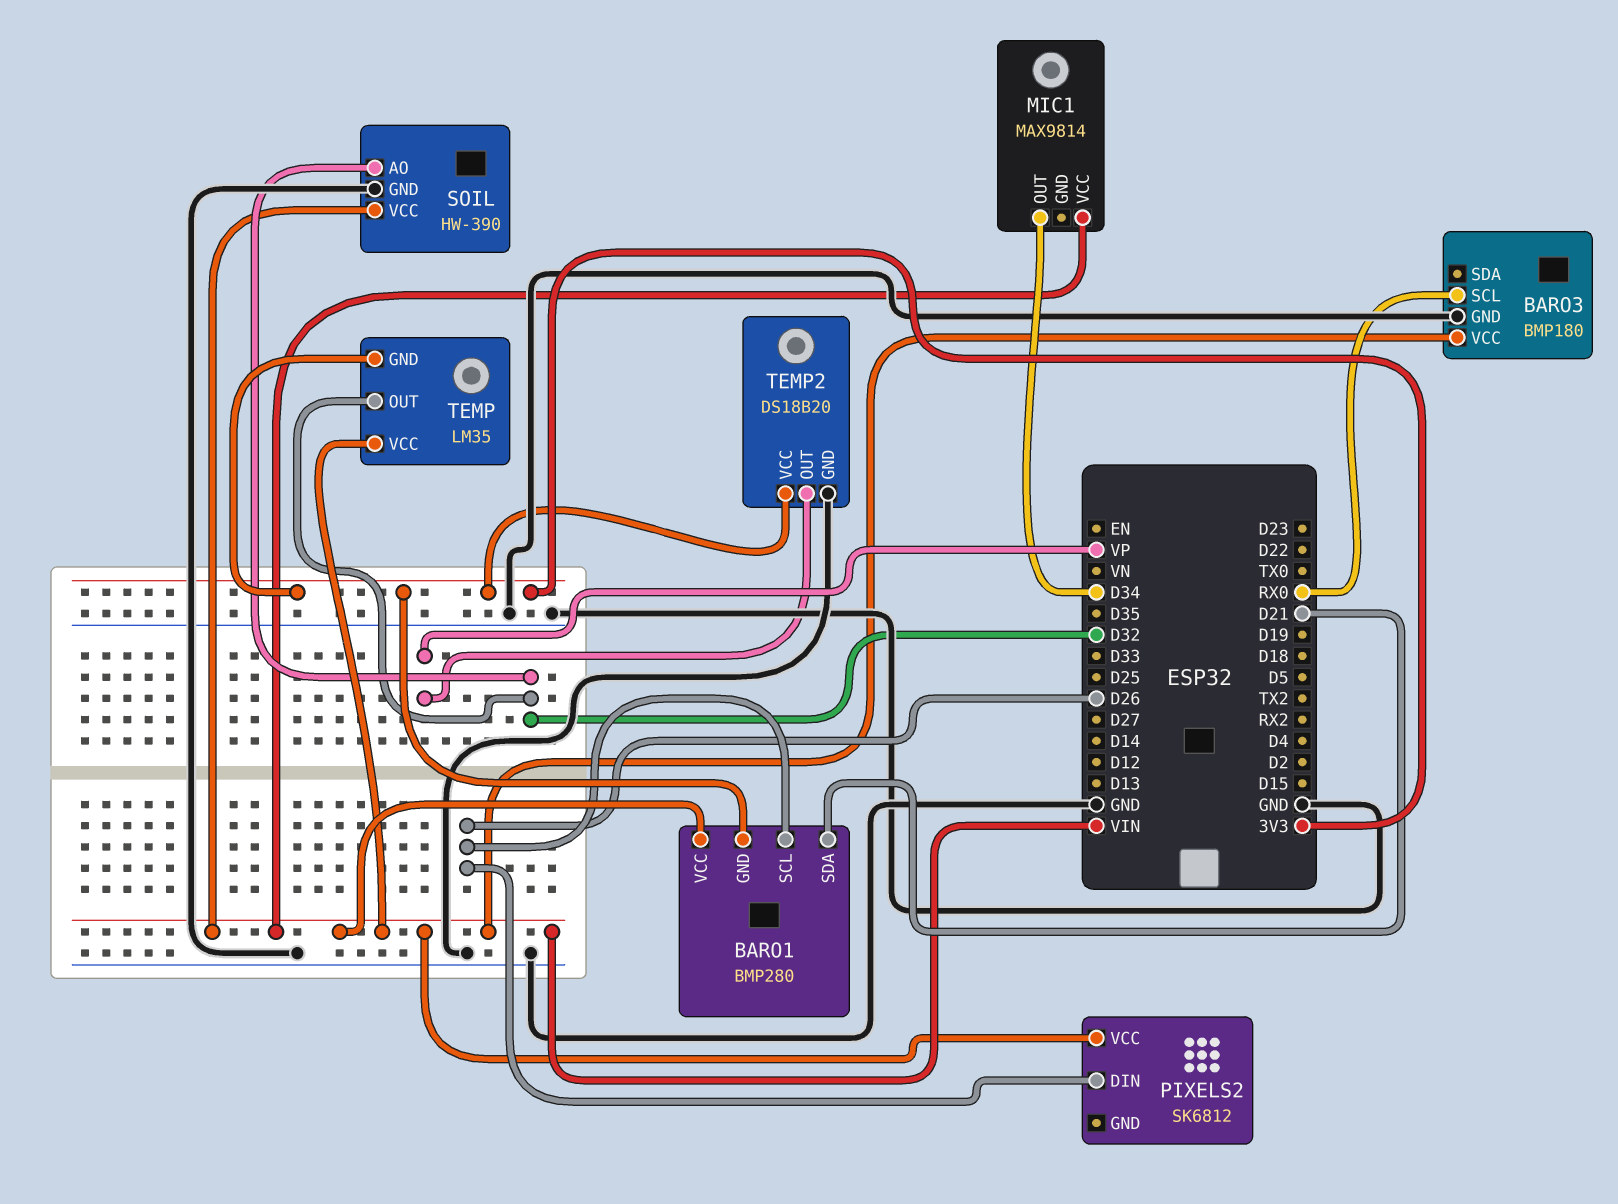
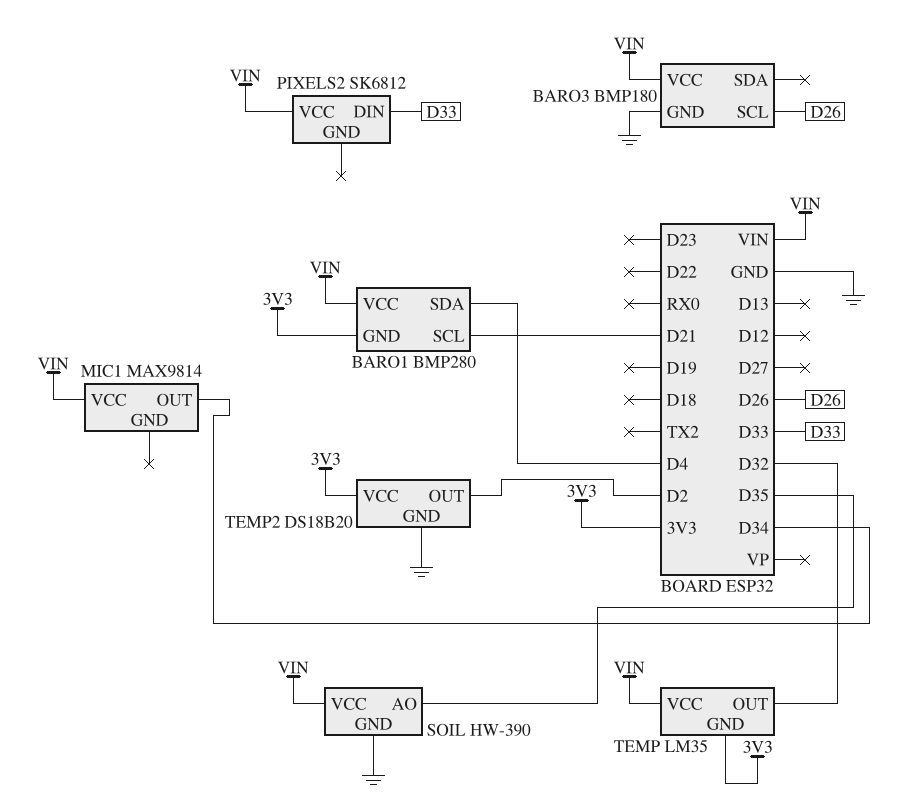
BARO1 pin SCL: D26 -> D21
BARO1 pin SDA: D21 -> D4
BARO3 pin SCL: RX0 -> D26
PIXELS2 pin DIN: D26 -> D33
SOIL pin AO: D32 -> D35
TEMP2 pin OUT: VP -> D2

